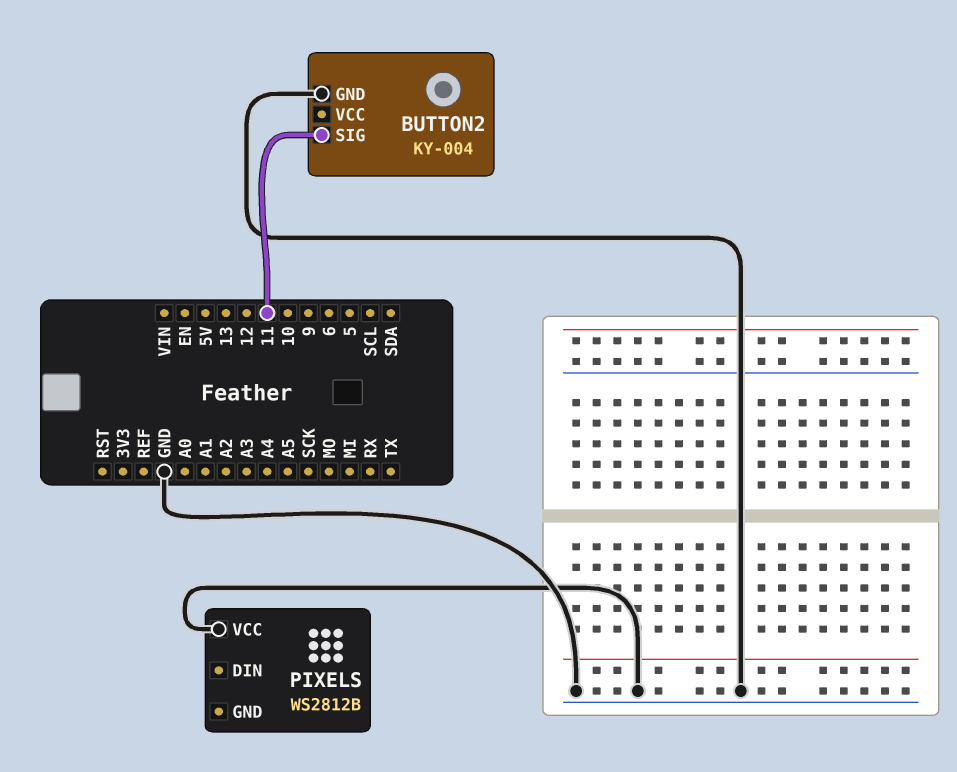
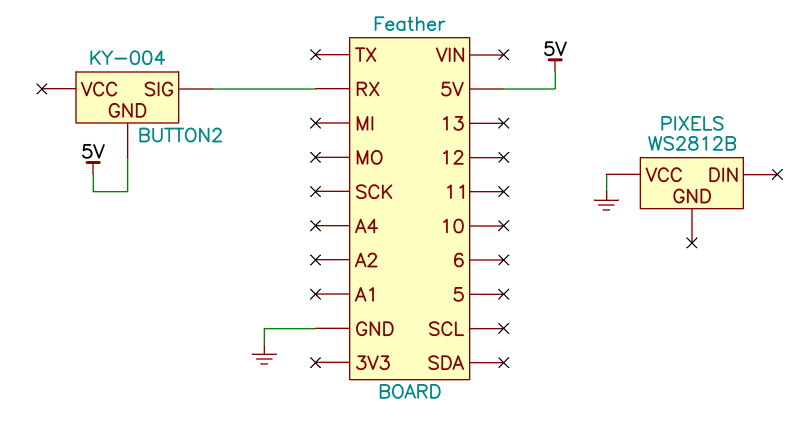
BUTTON2 pin GND: GND -> 5V
BUTTON2 pin SIG: 11 -> RX

